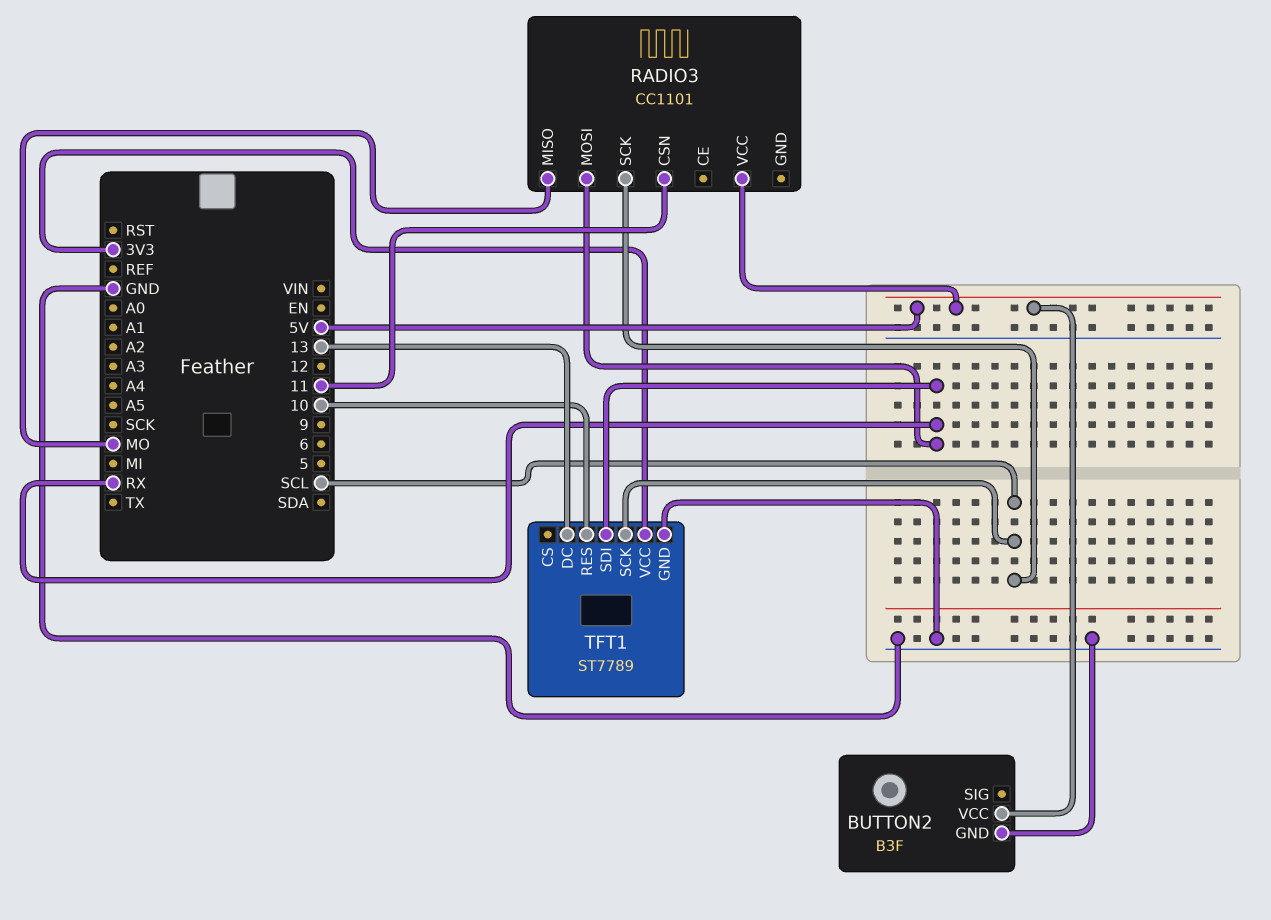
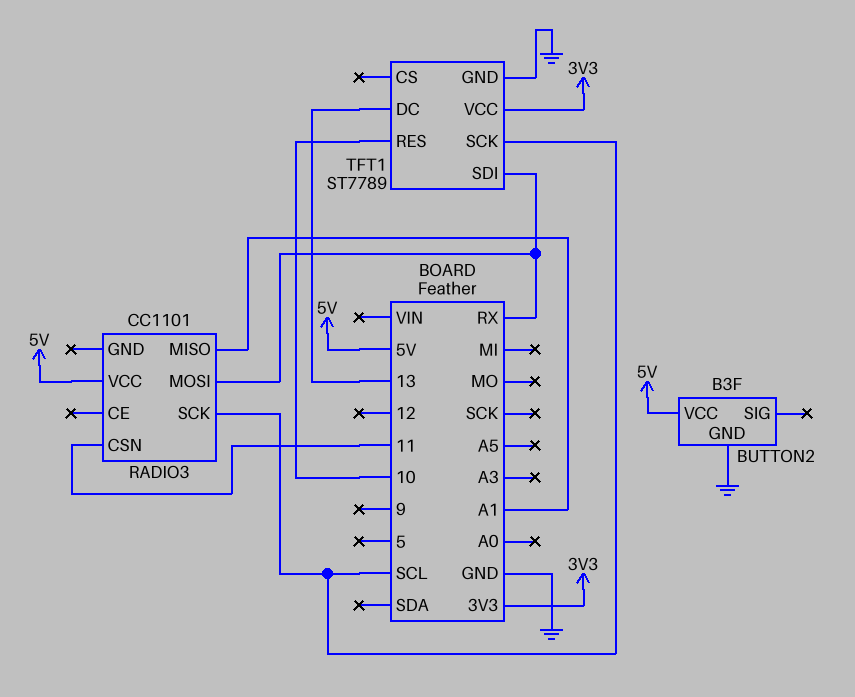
RADIO3 pin MISO: MO -> A1

